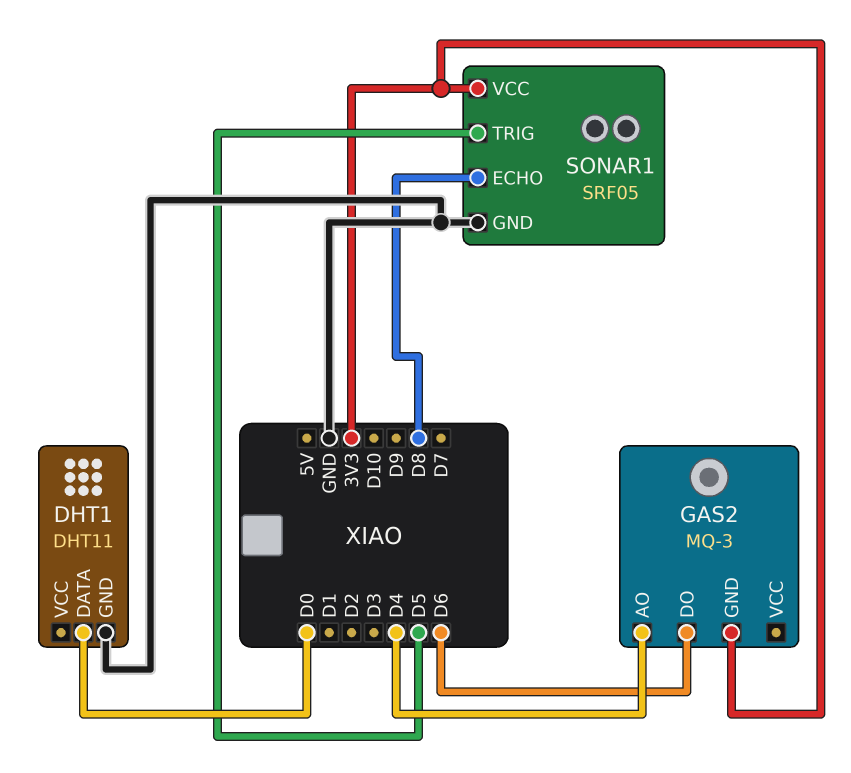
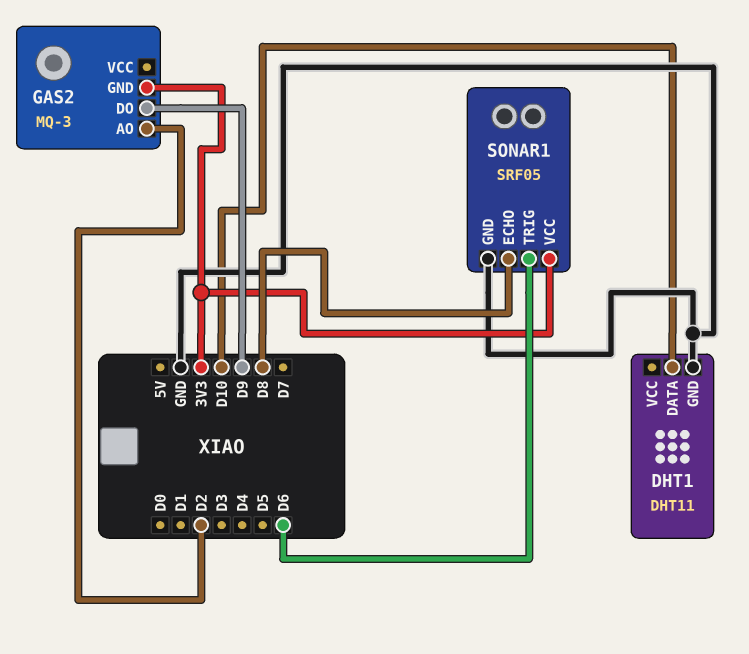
DHT1 pin DATA: D0 -> D10
GAS2 pin AO: D4 -> D2
GAS2 pin DO: D6 -> D9
SONAR1 pin TRIG: D5 -> D6

